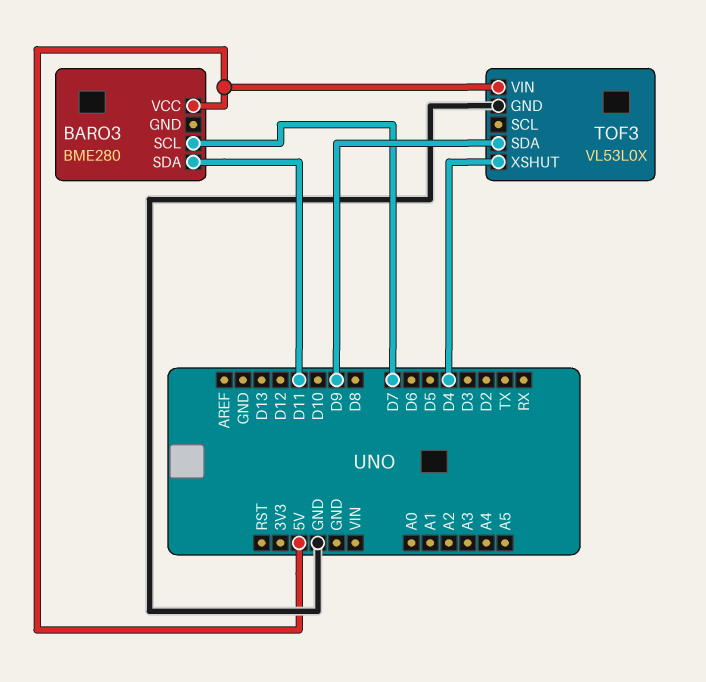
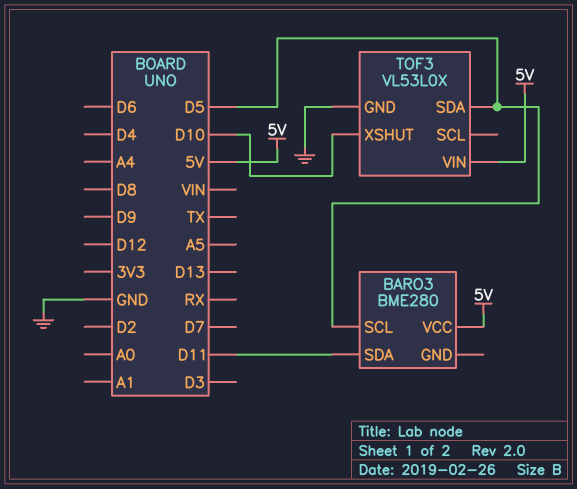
BARO3 pin SCL: D7 -> D5
TOF3 pin SDA: D9 -> D5
TOF3 pin XSHUT: D4 -> D10

